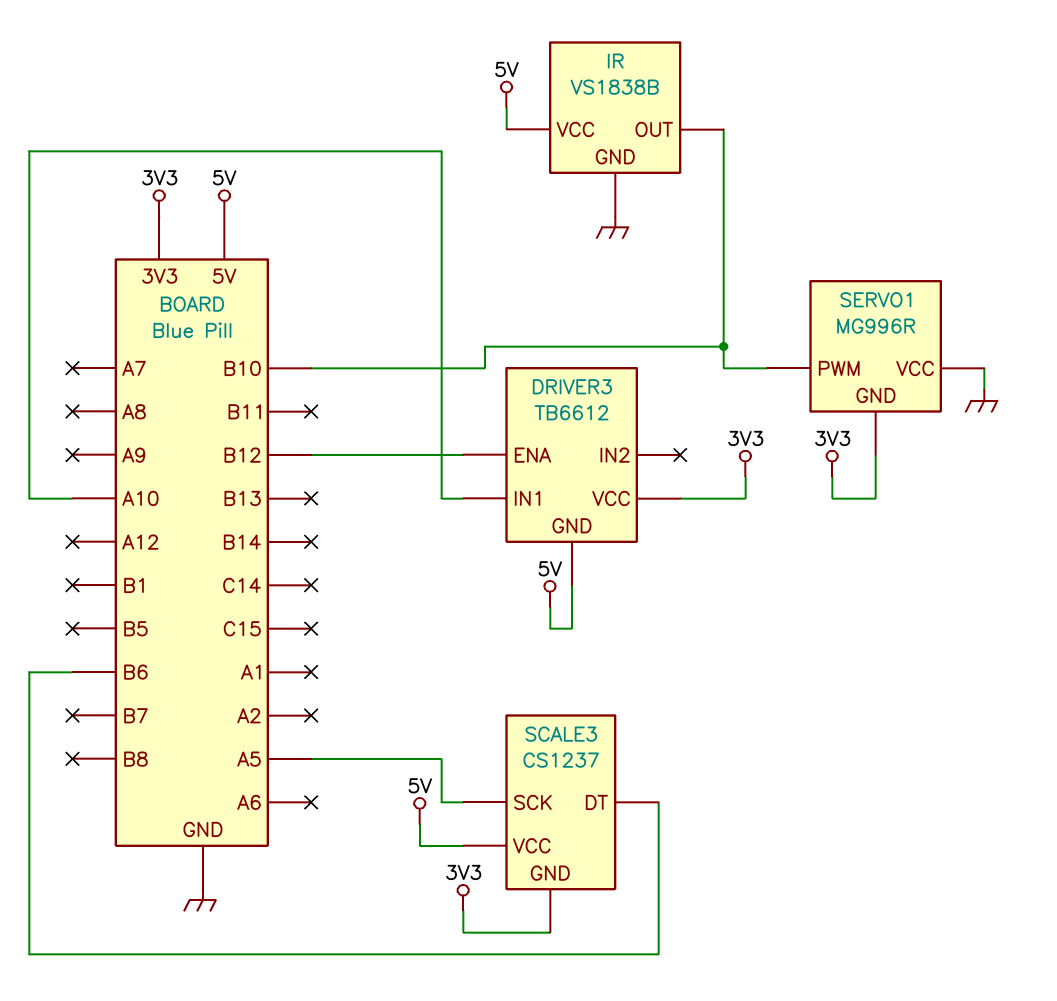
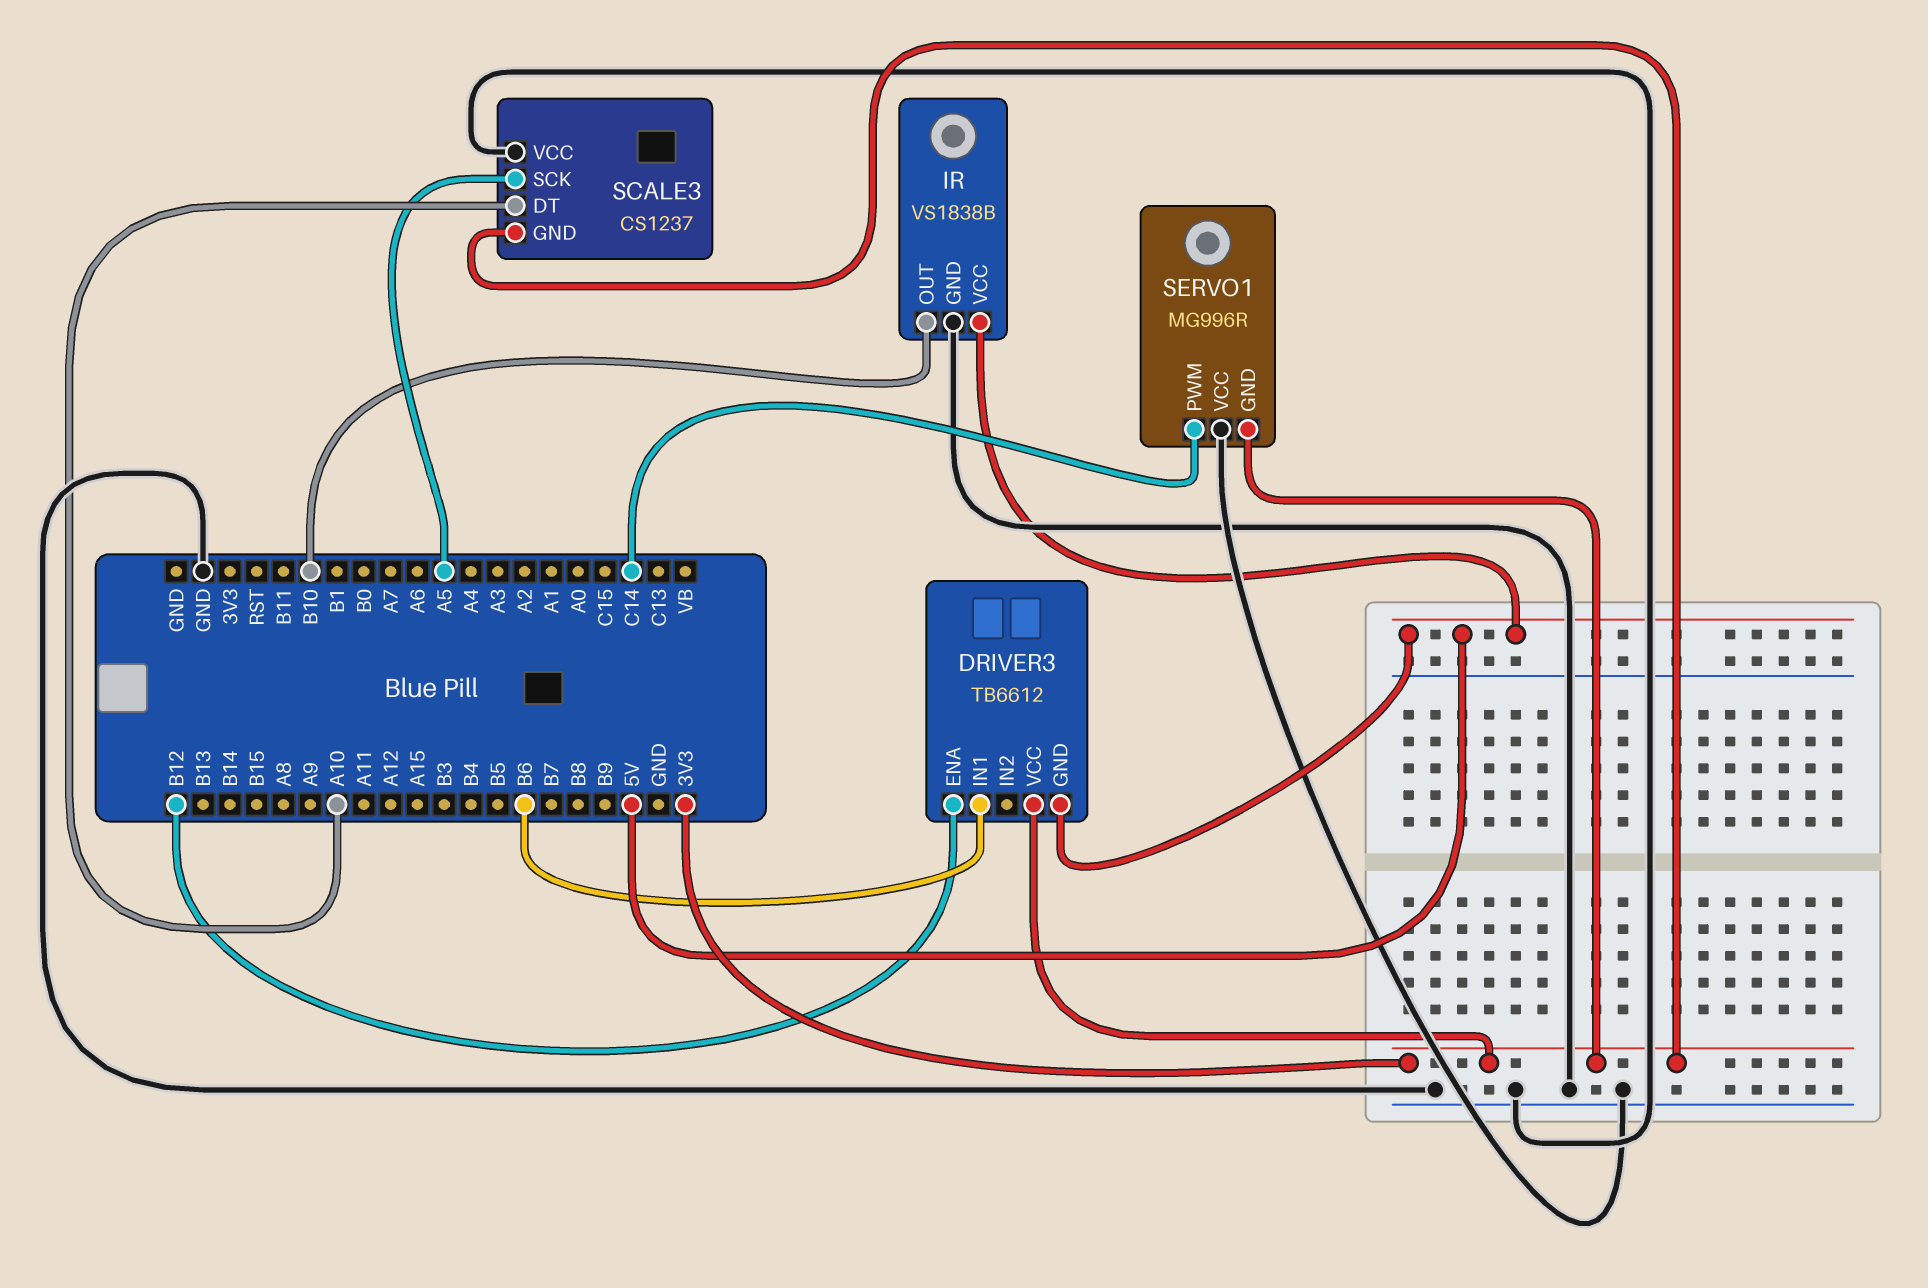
DRIVER3 pin IN1: A10 -> B6
SCALE3 pin DT: B6 -> A10
SCALE3 pin VCC: 5V -> GND
SERVO1 pin PWM: B10 -> C14

